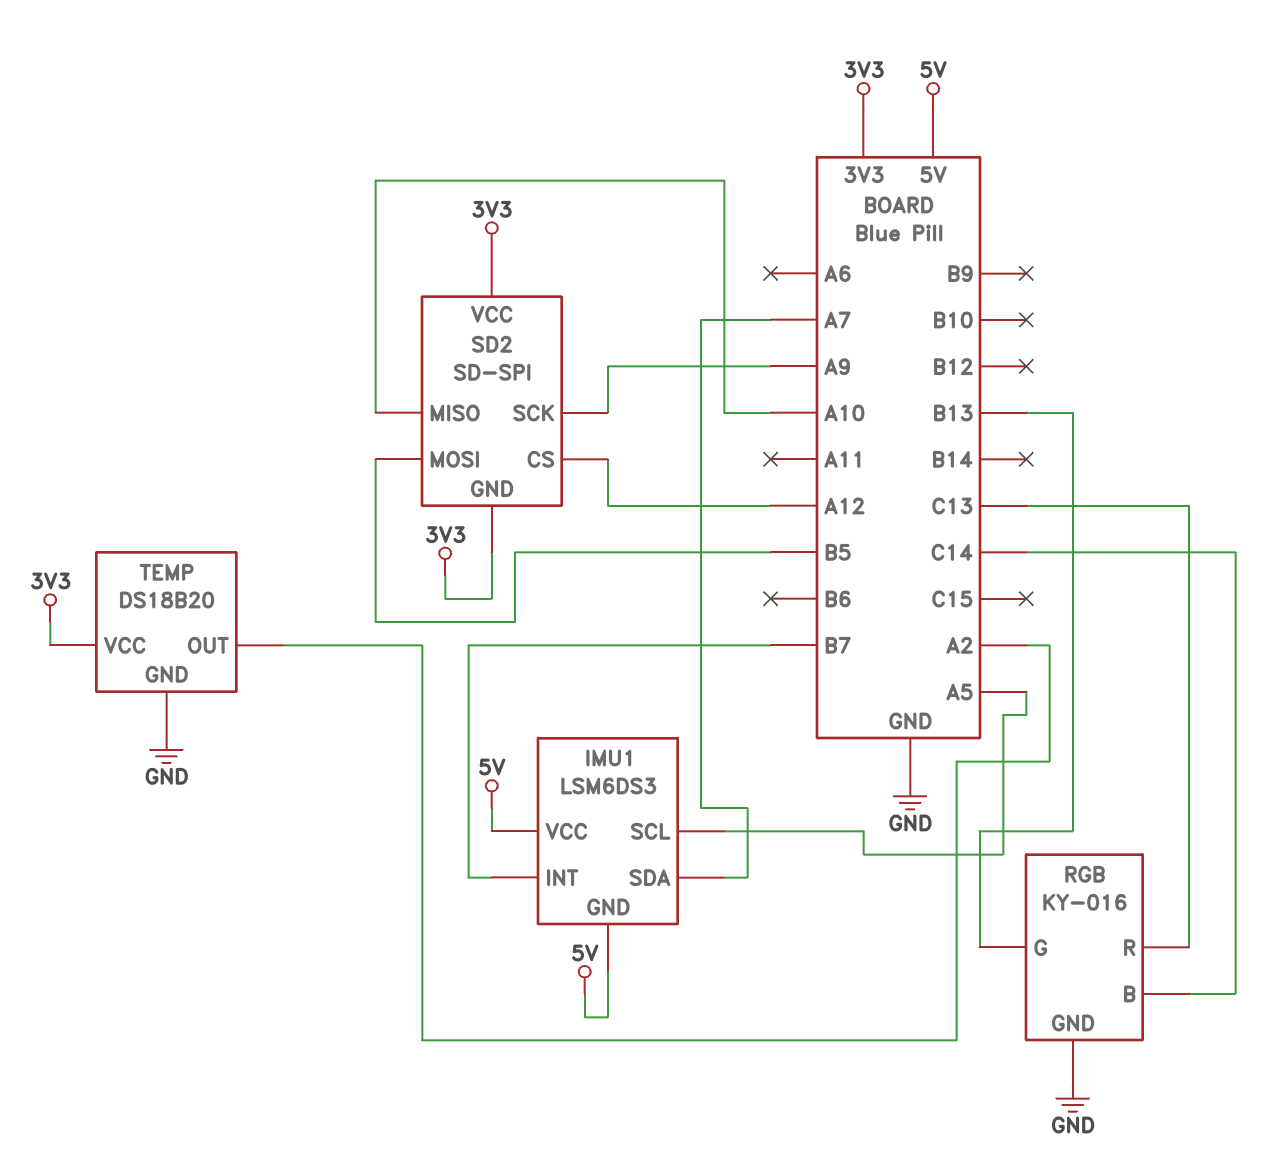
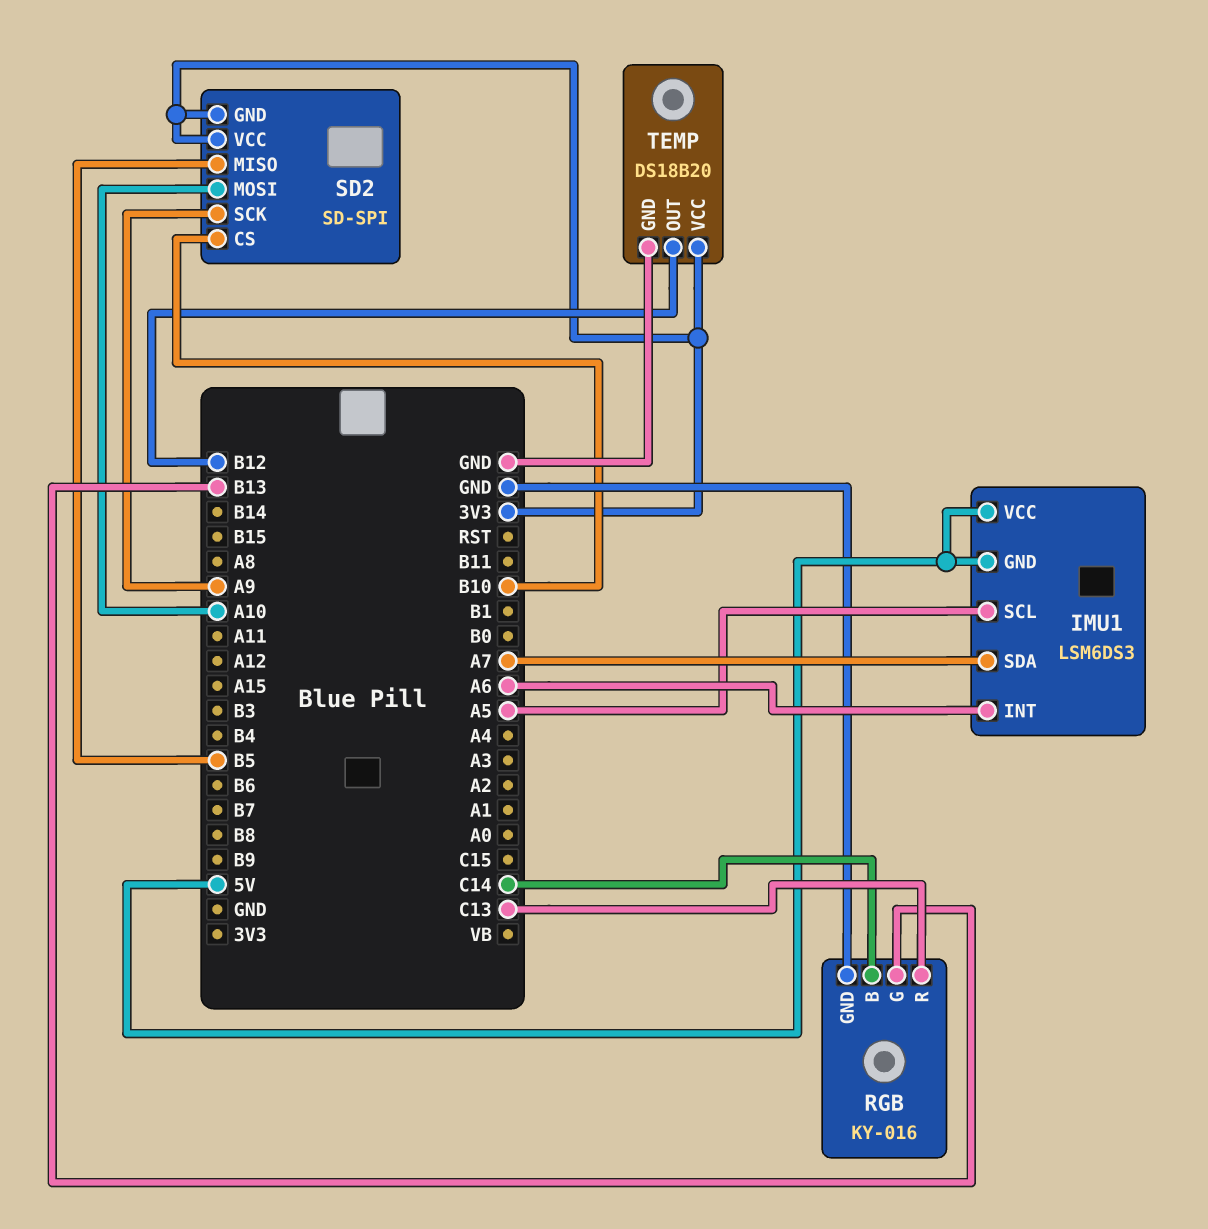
IMU1 pin INT: B7 -> A6
SD2 pin CS: A12 -> B10
SD2 pin MISO: A10 -> B5
SD2 pin MOSI: B5 -> A10
TEMP pin OUT: A2 -> B12

